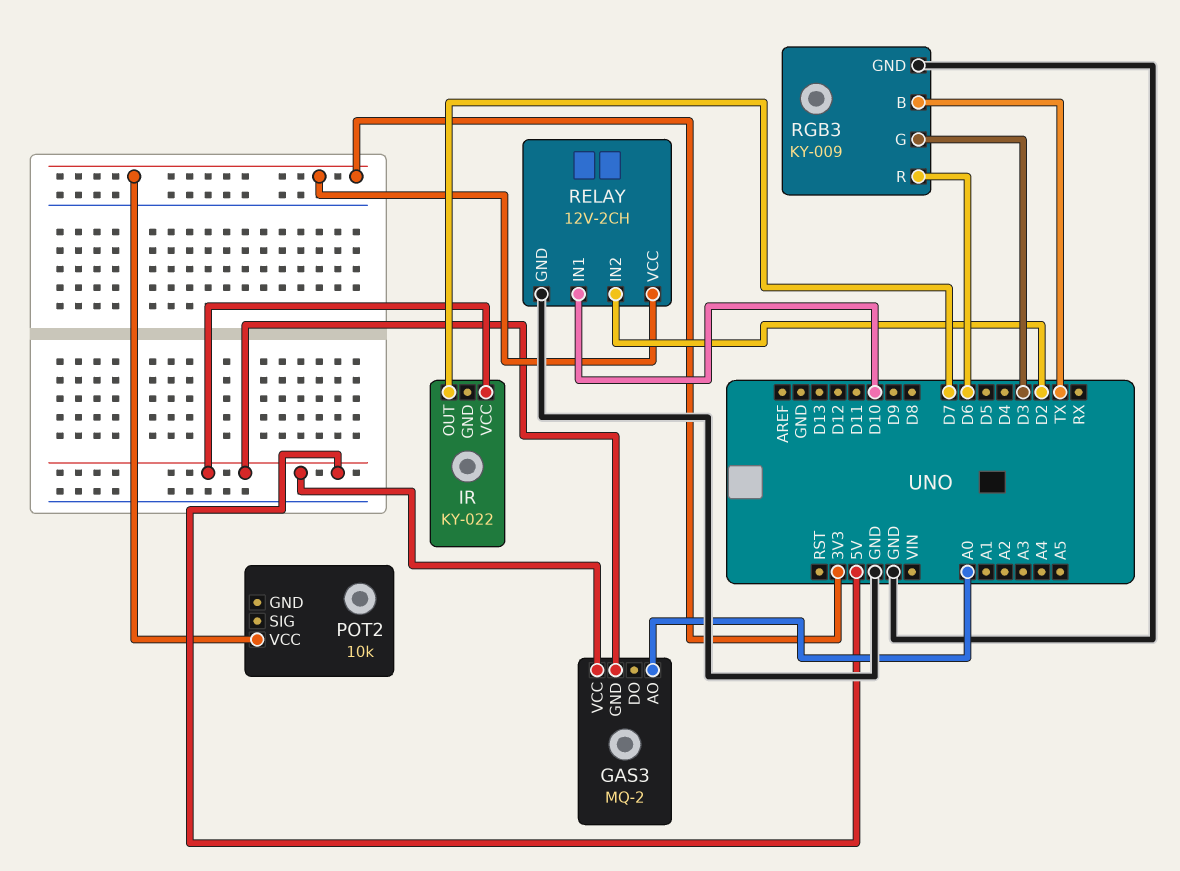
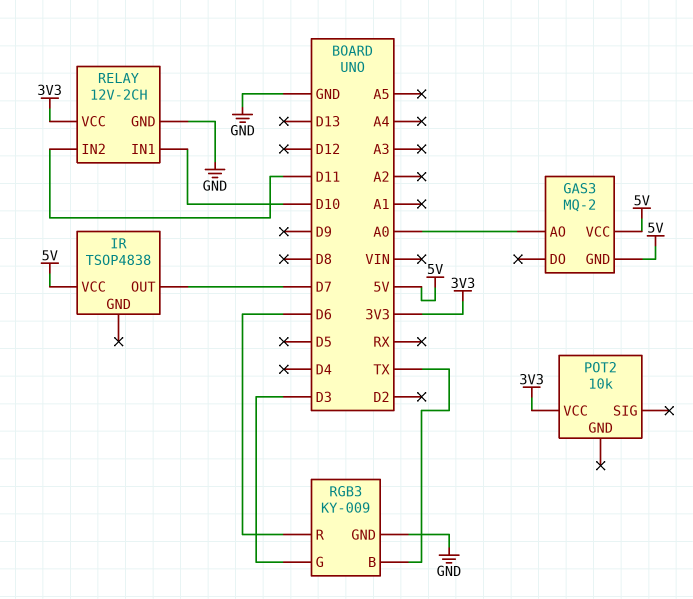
IR: KY-022 -> TSOP4838
RELAY pin IN2: D2 -> D11

